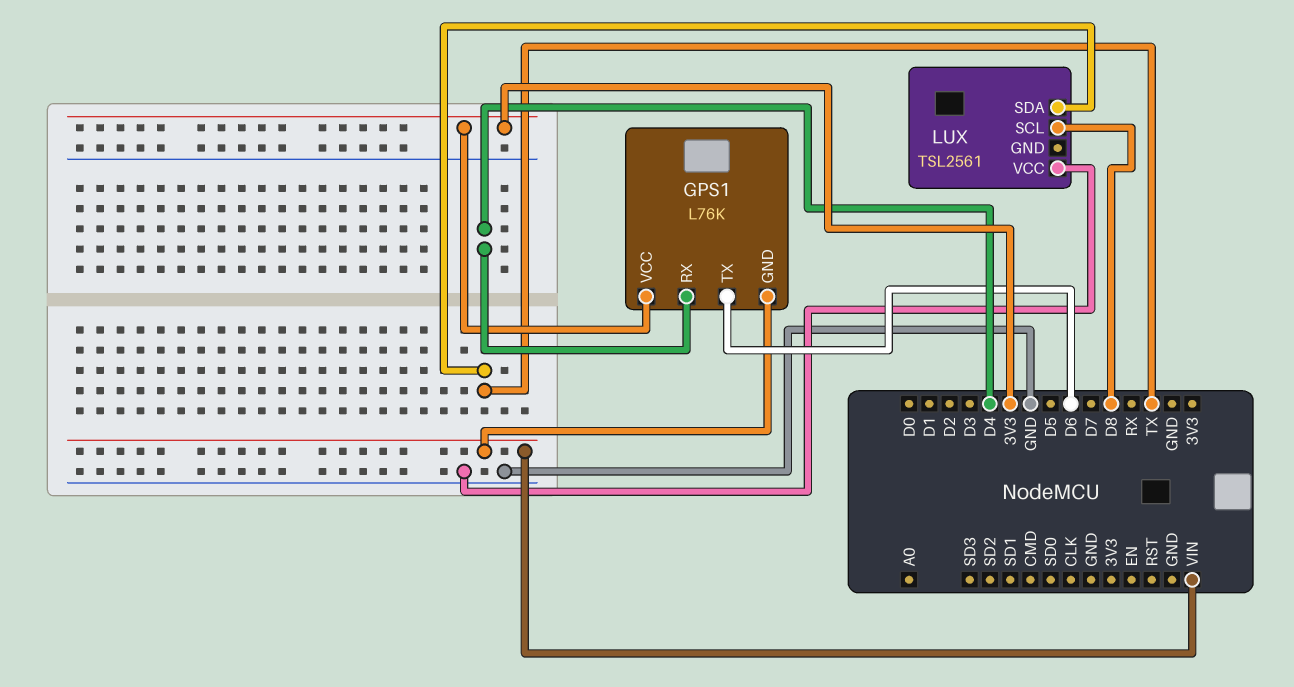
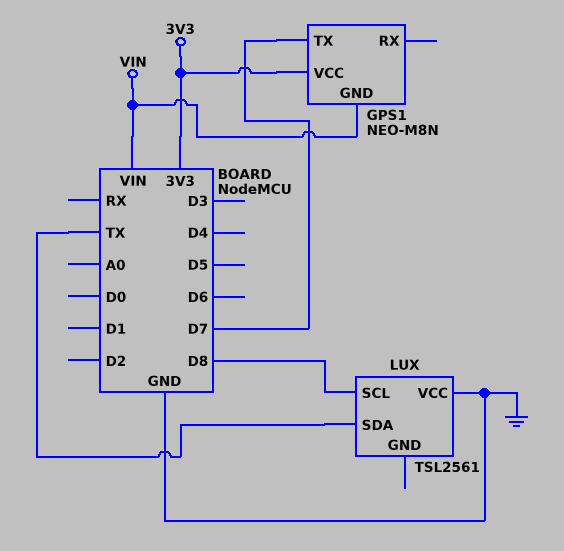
GPS1: L76K -> NEO-M8N
GPS1 pin RX: D4 -> none
GPS1 pin TX: D6 -> D7

